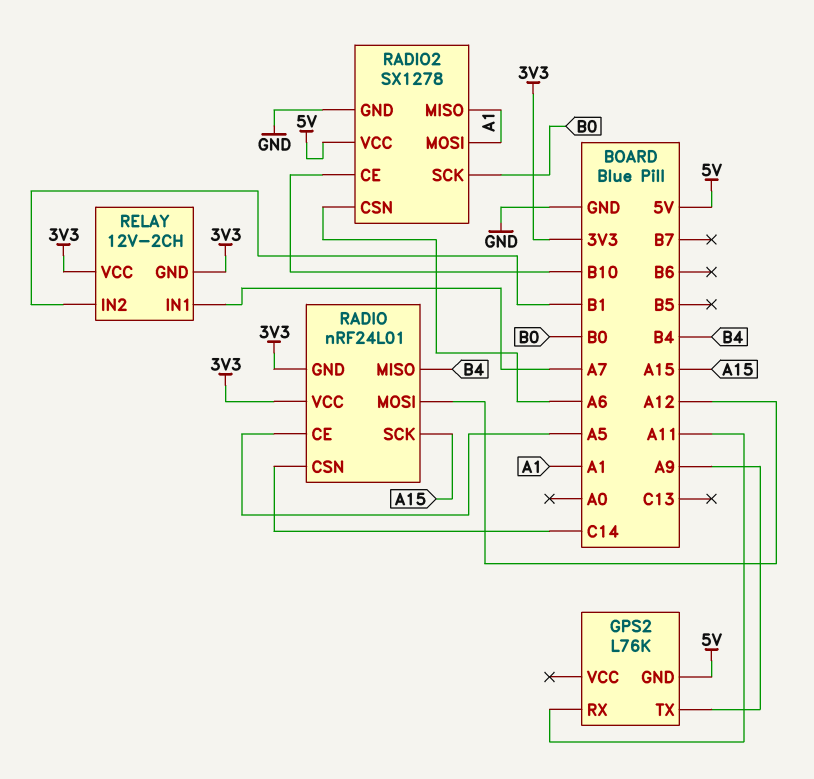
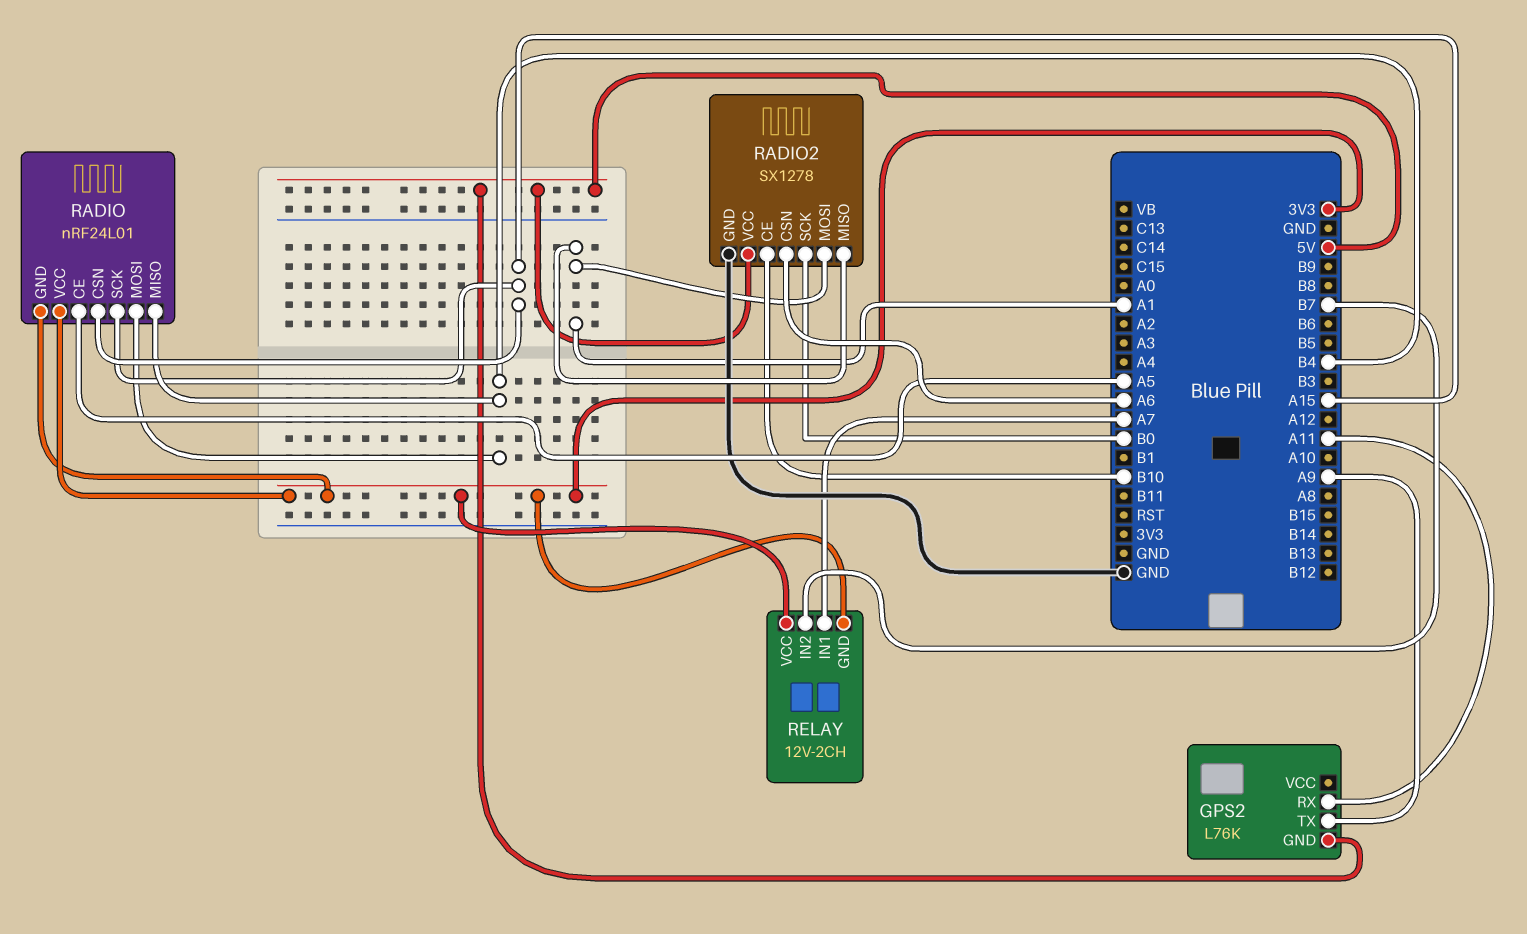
RADIO pin CSN: C14 -> A15
RADIO pin MOSI: A12 -> B4
RELAY pin IN2: B1 -> B7

